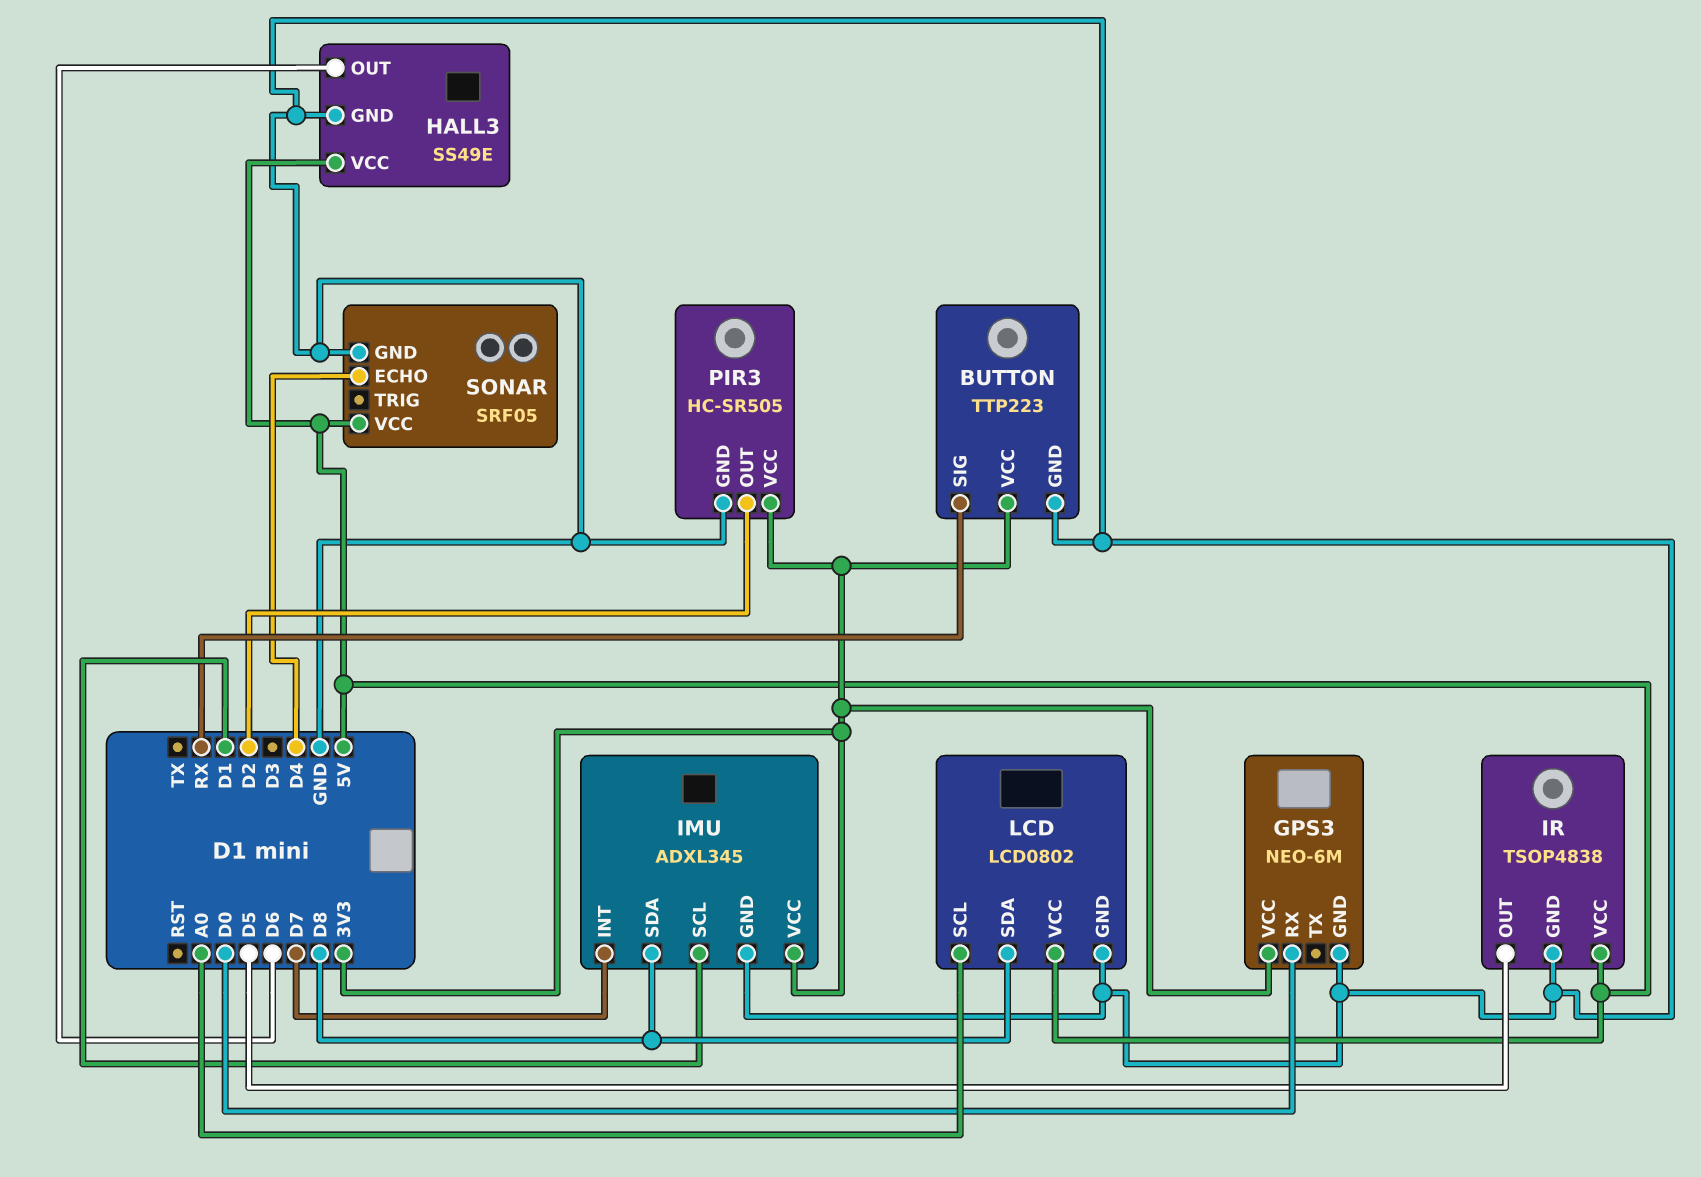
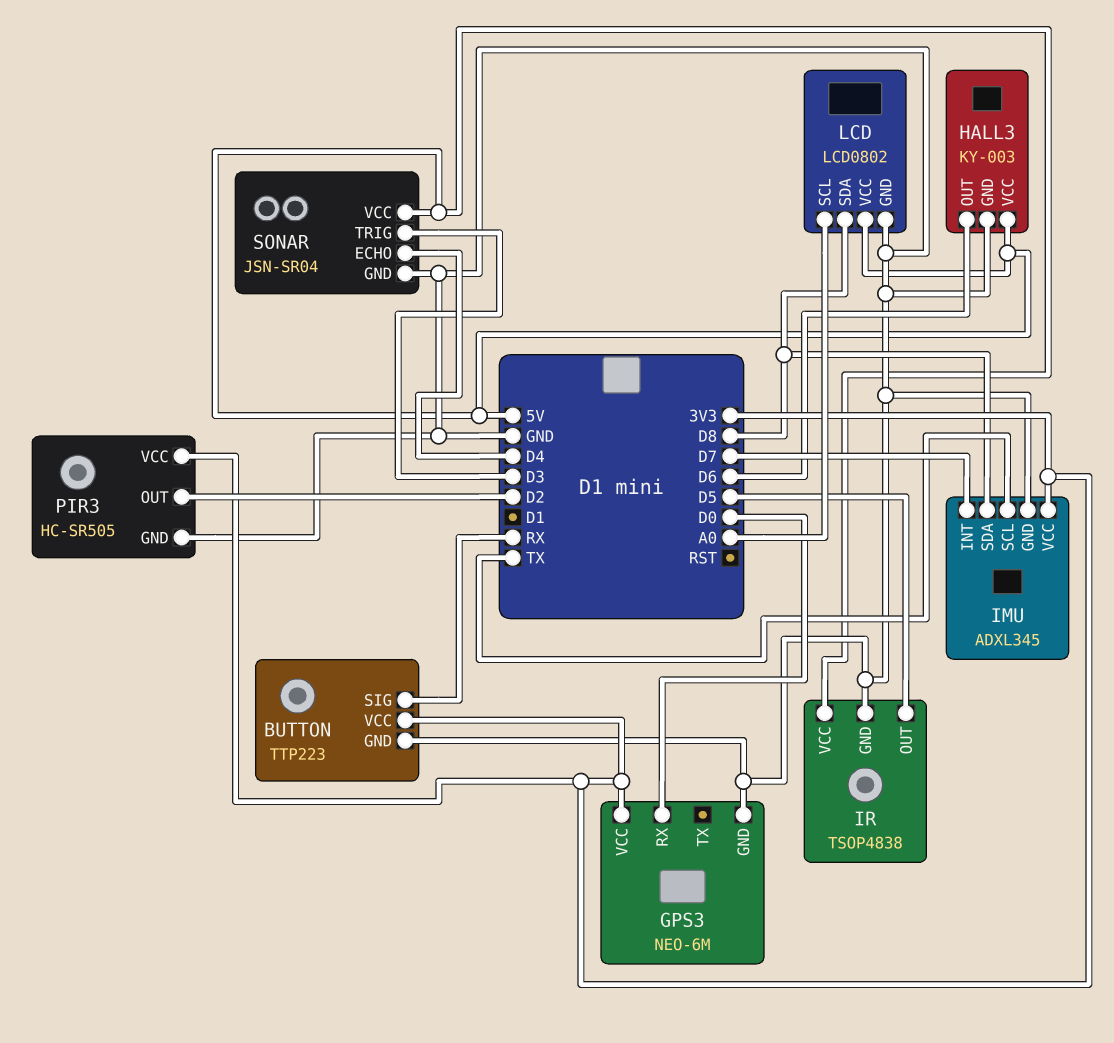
HALL3: SS49E -> KY-003
IMU pin SCL: D1 -> TX
SONAR: SRF05 -> JSN-SR04
SONAR pin TRIG: none -> D3

